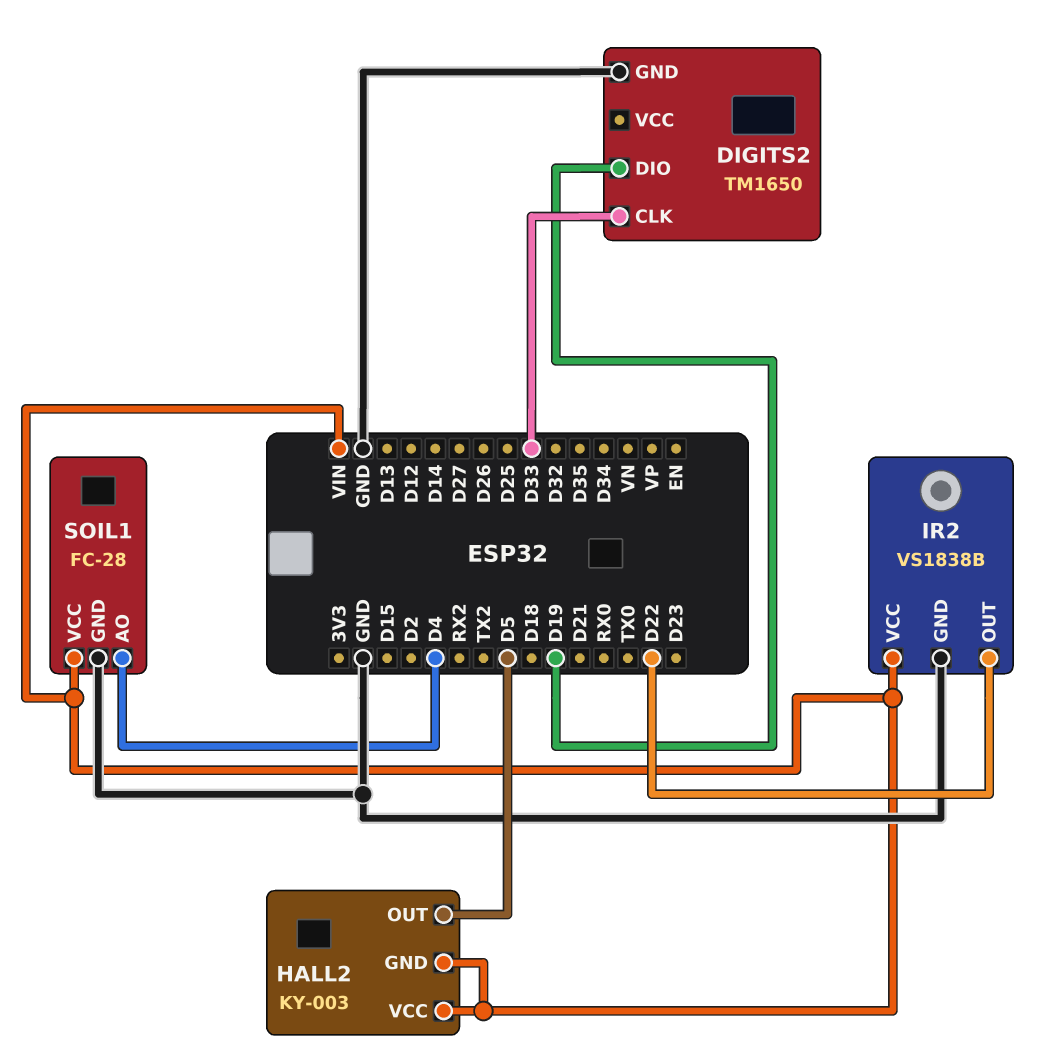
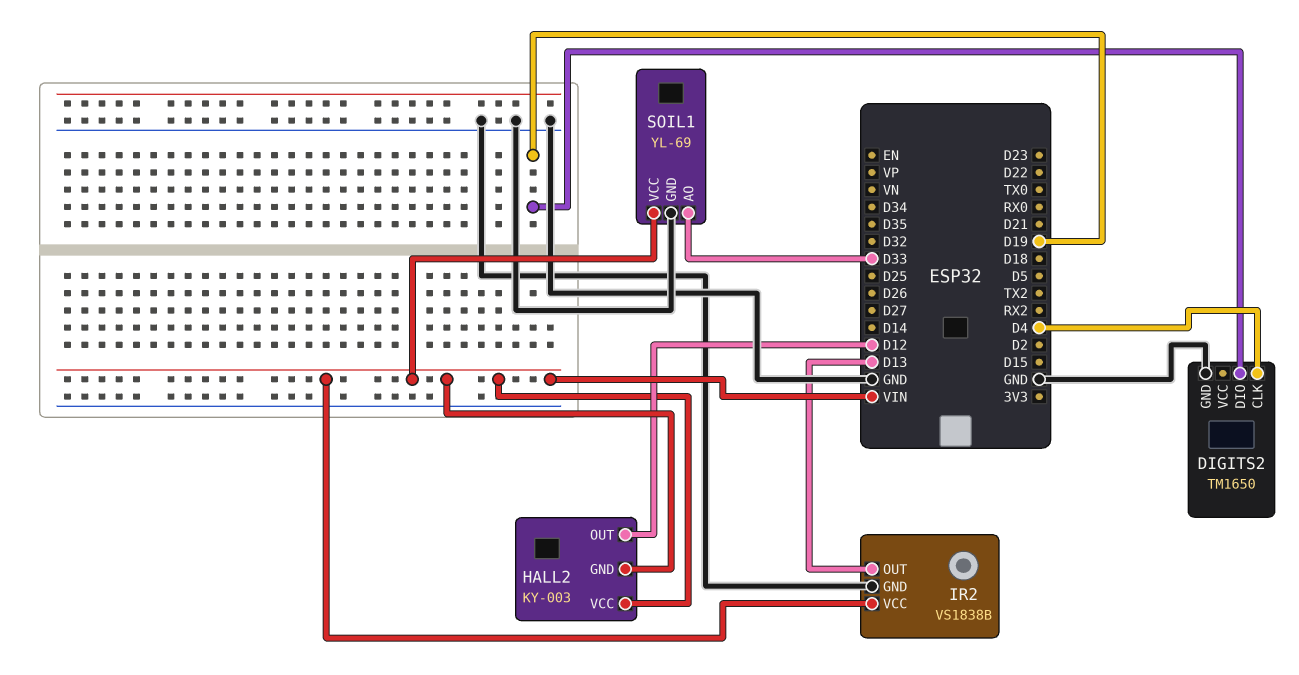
DIGITS2 pin CLK: D33 -> D4
HALL2 pin OUT: D5 -> D12
IR2 pin OUT: D22 -> D13
SOIL1: FC-28 -> YL-69
SOIL1 pin AO: D4 -> D33

